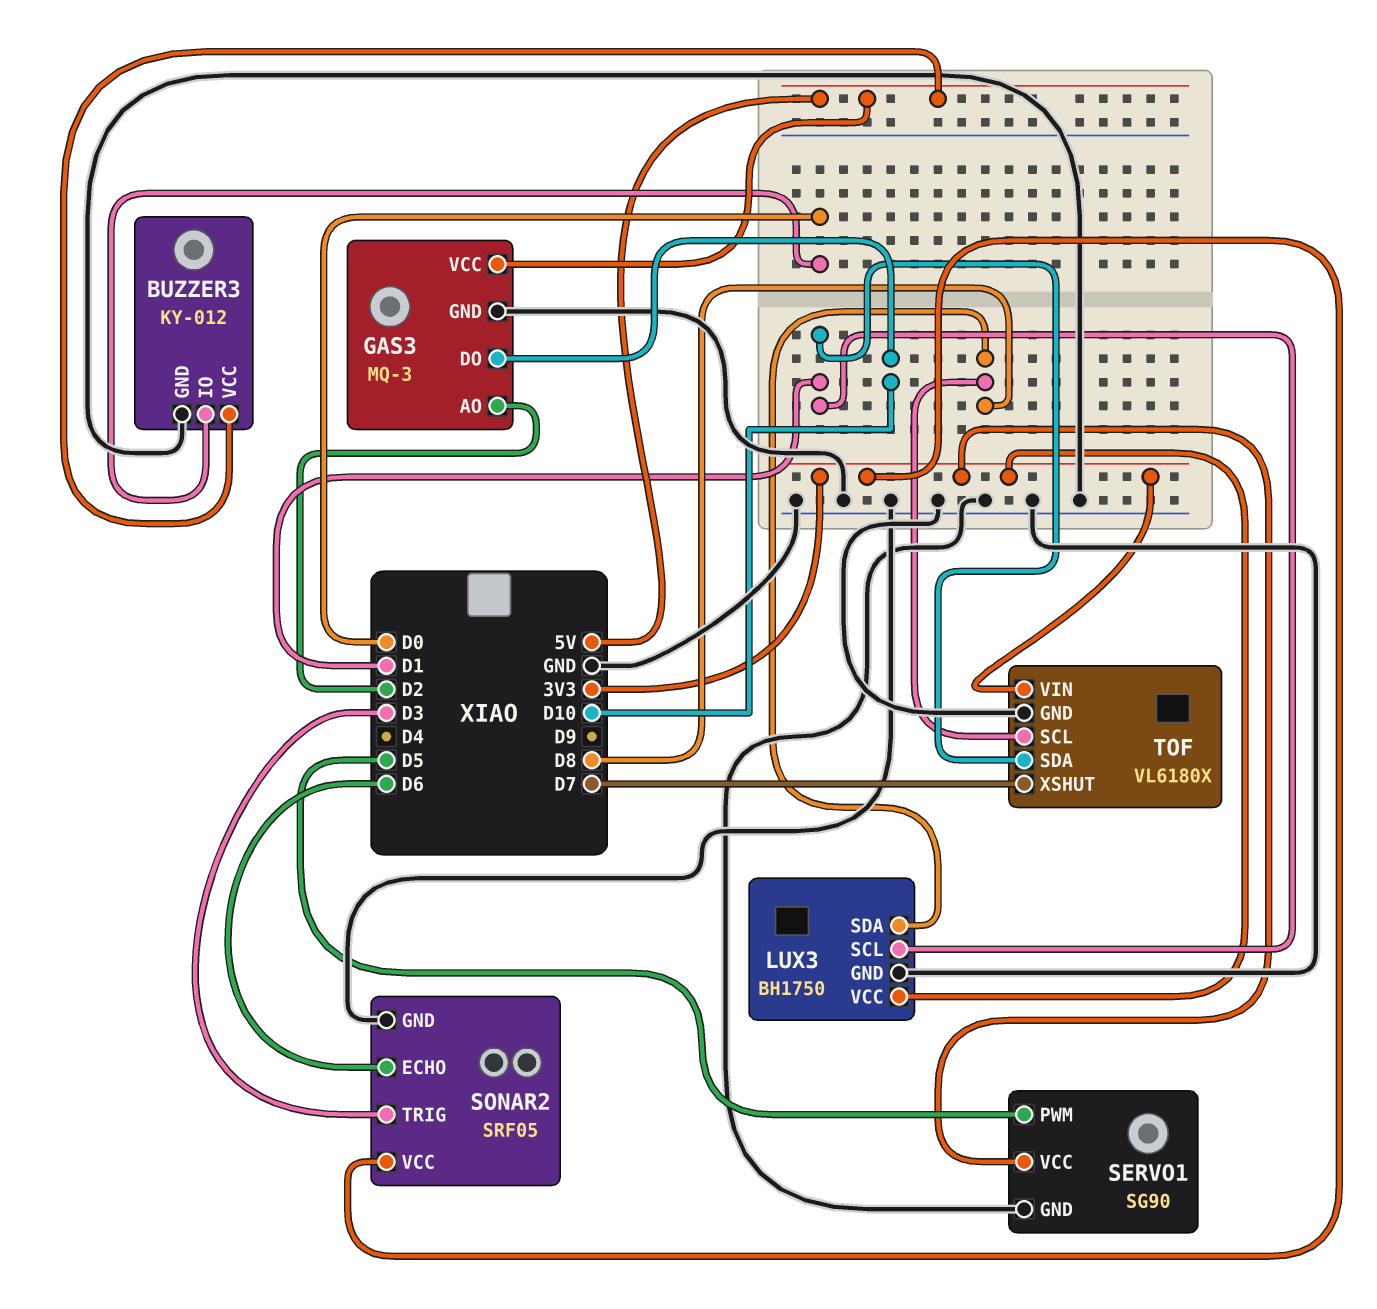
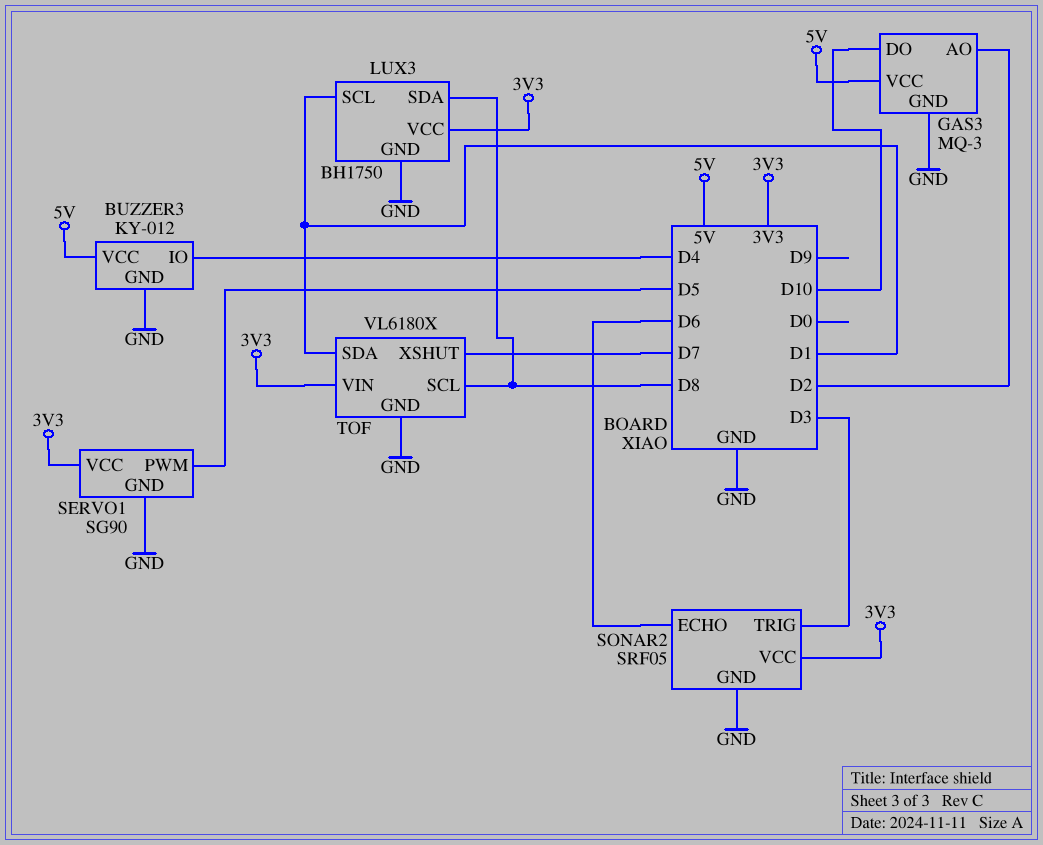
BUZZER3 pin IO: D0 -> D4

